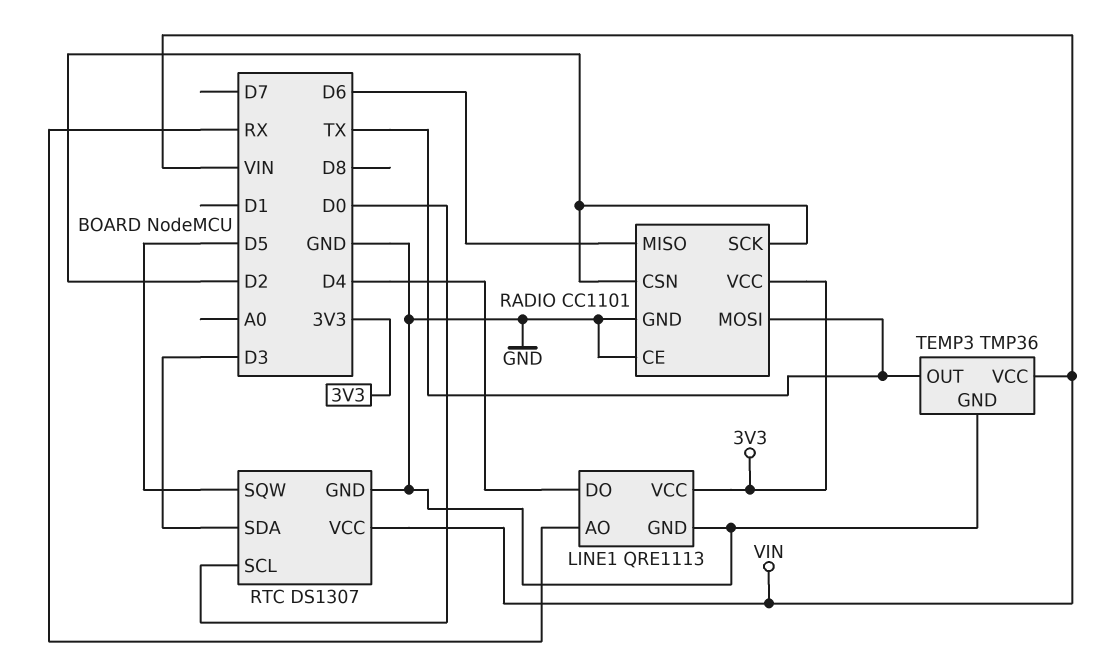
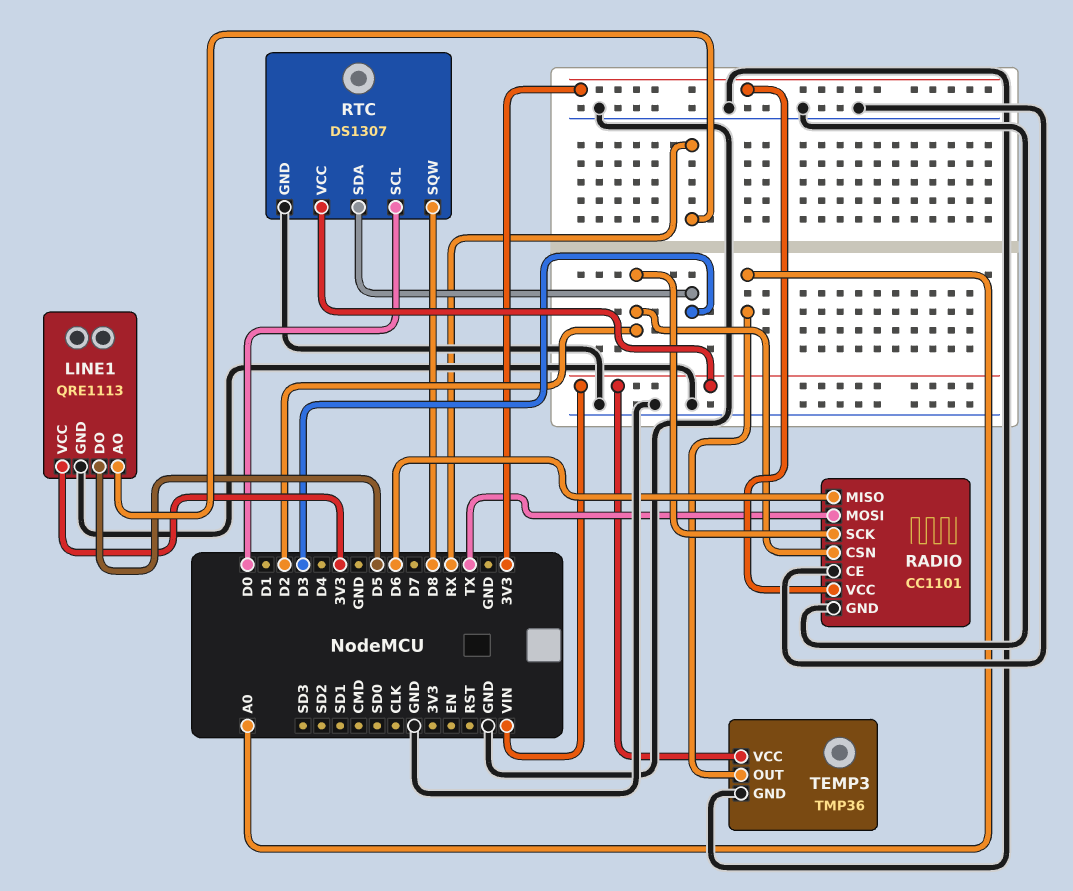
LINE1 pin DO: D4 -> D5
RTC pin SQW: D5 -> D8
TEMP3 pin OUT: TX -> A0

